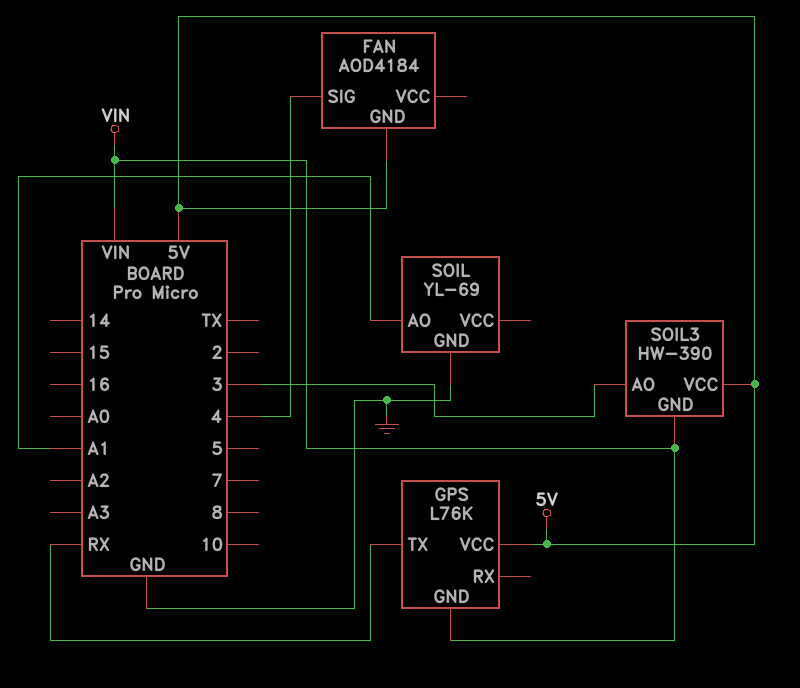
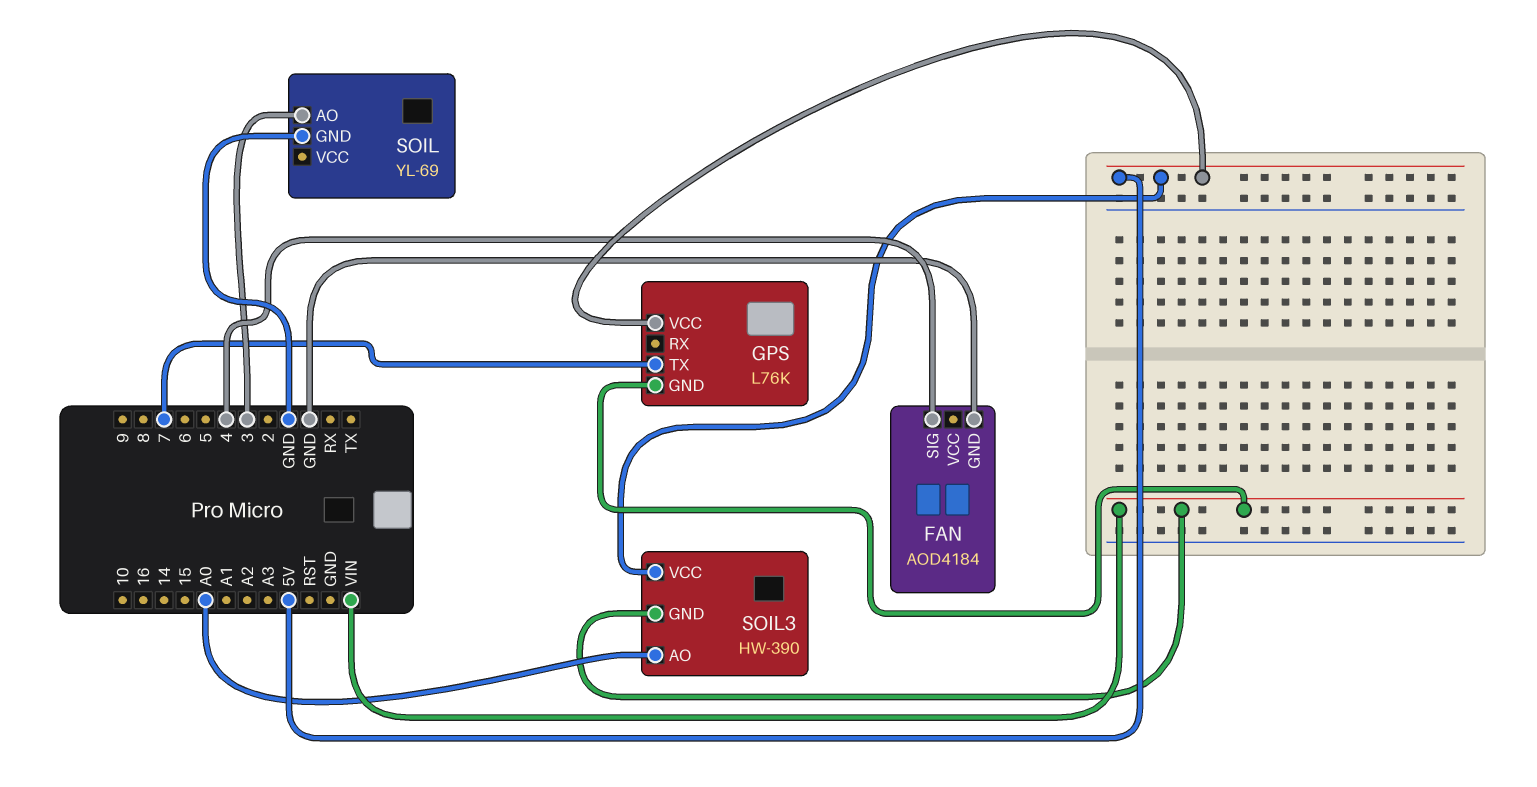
FAN pin GND: 5V -> GND
GPS pin TX: RX -> 7
SOIL pin AO: A1 -> 3
SOIL3 pin AO: 3 -> A0

